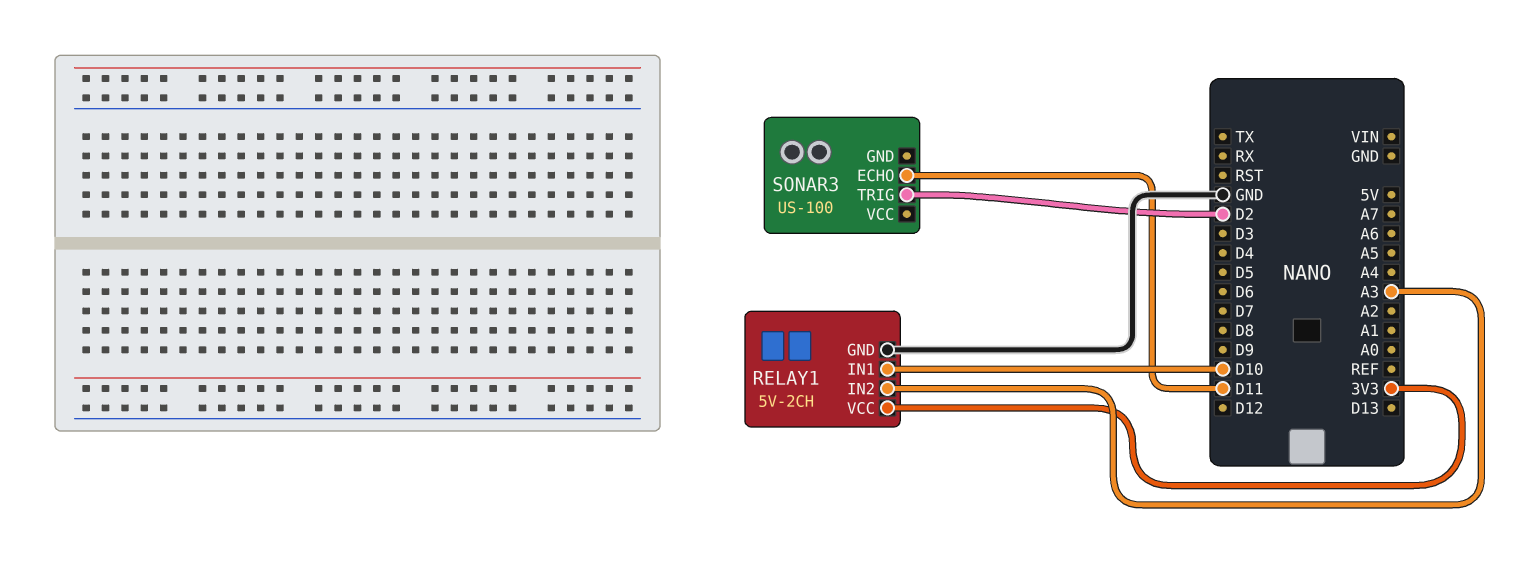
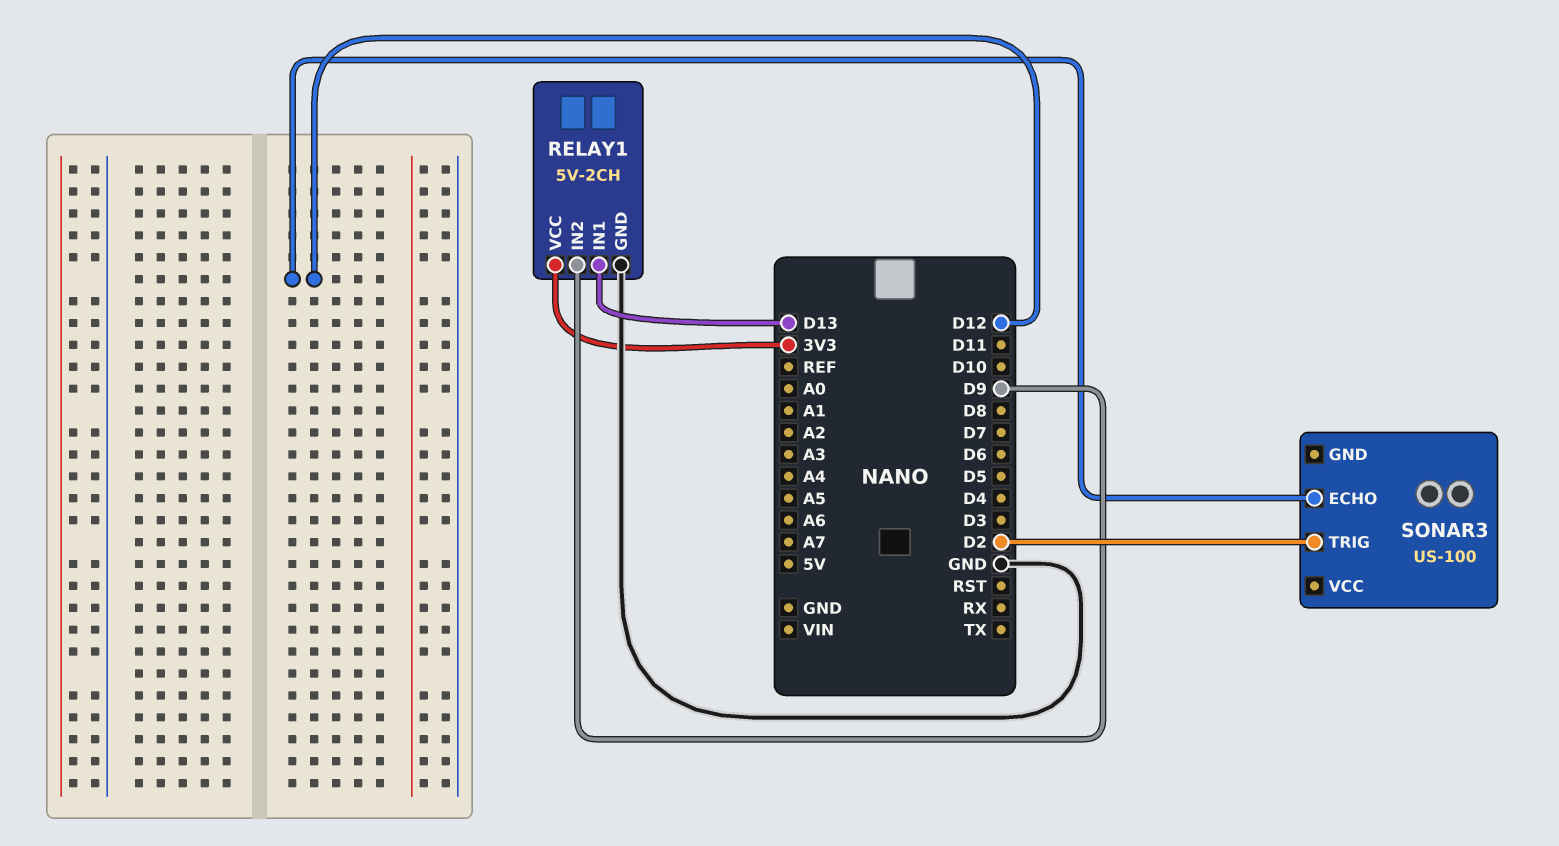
RELAY1 pin IN1: D10 -> D13
RELAY1 pin IN2: A3 -> D9
SONAR3 pin ECHO: D11 -> D12

